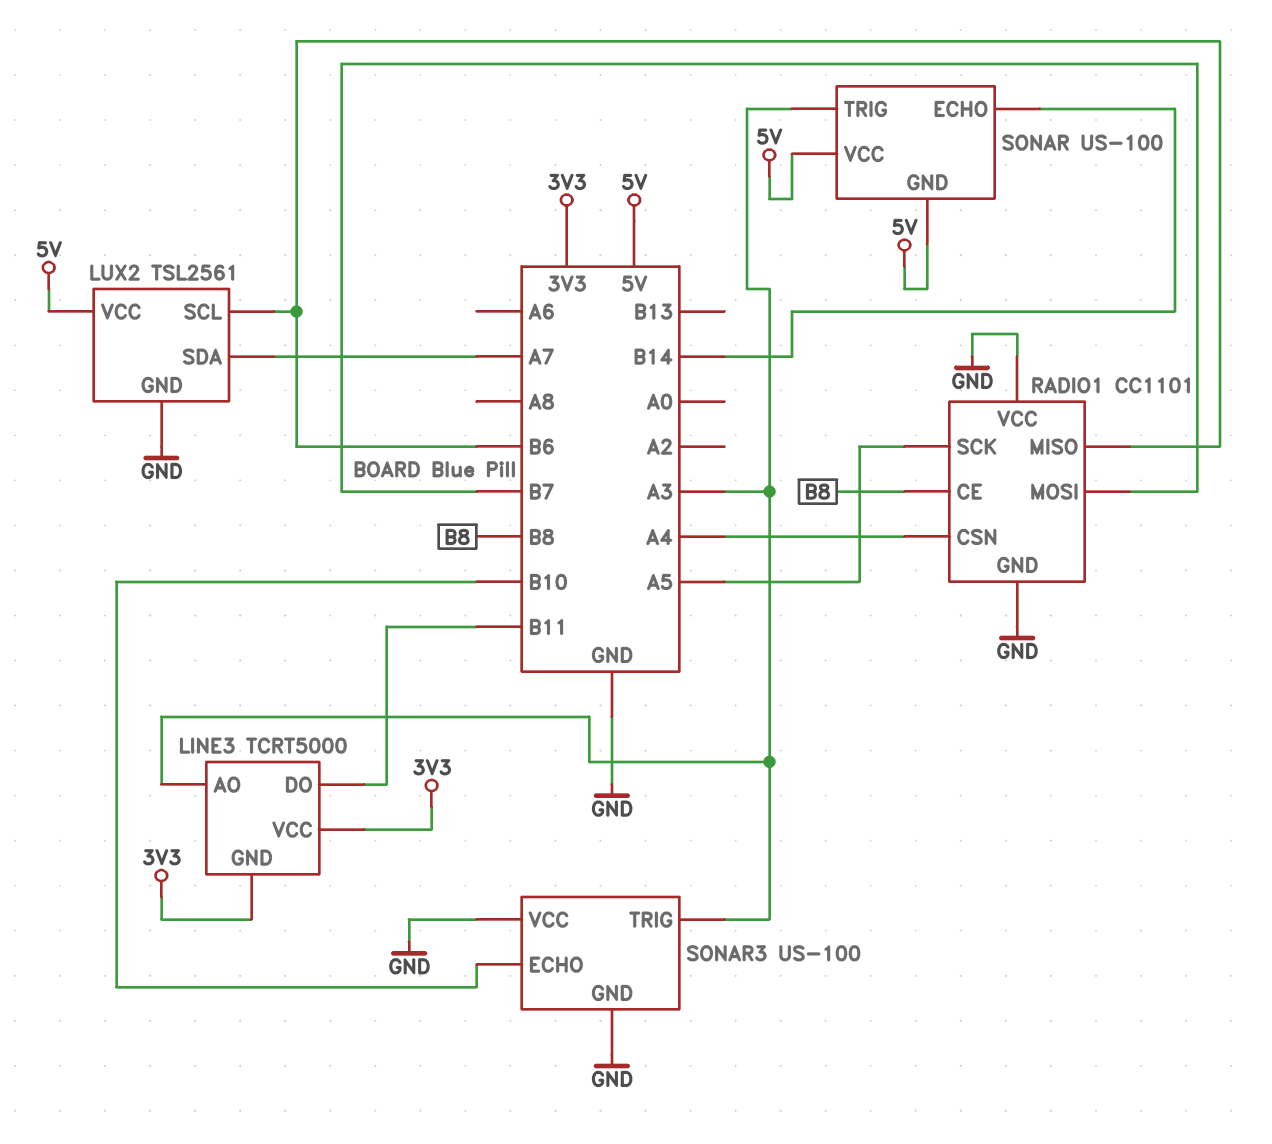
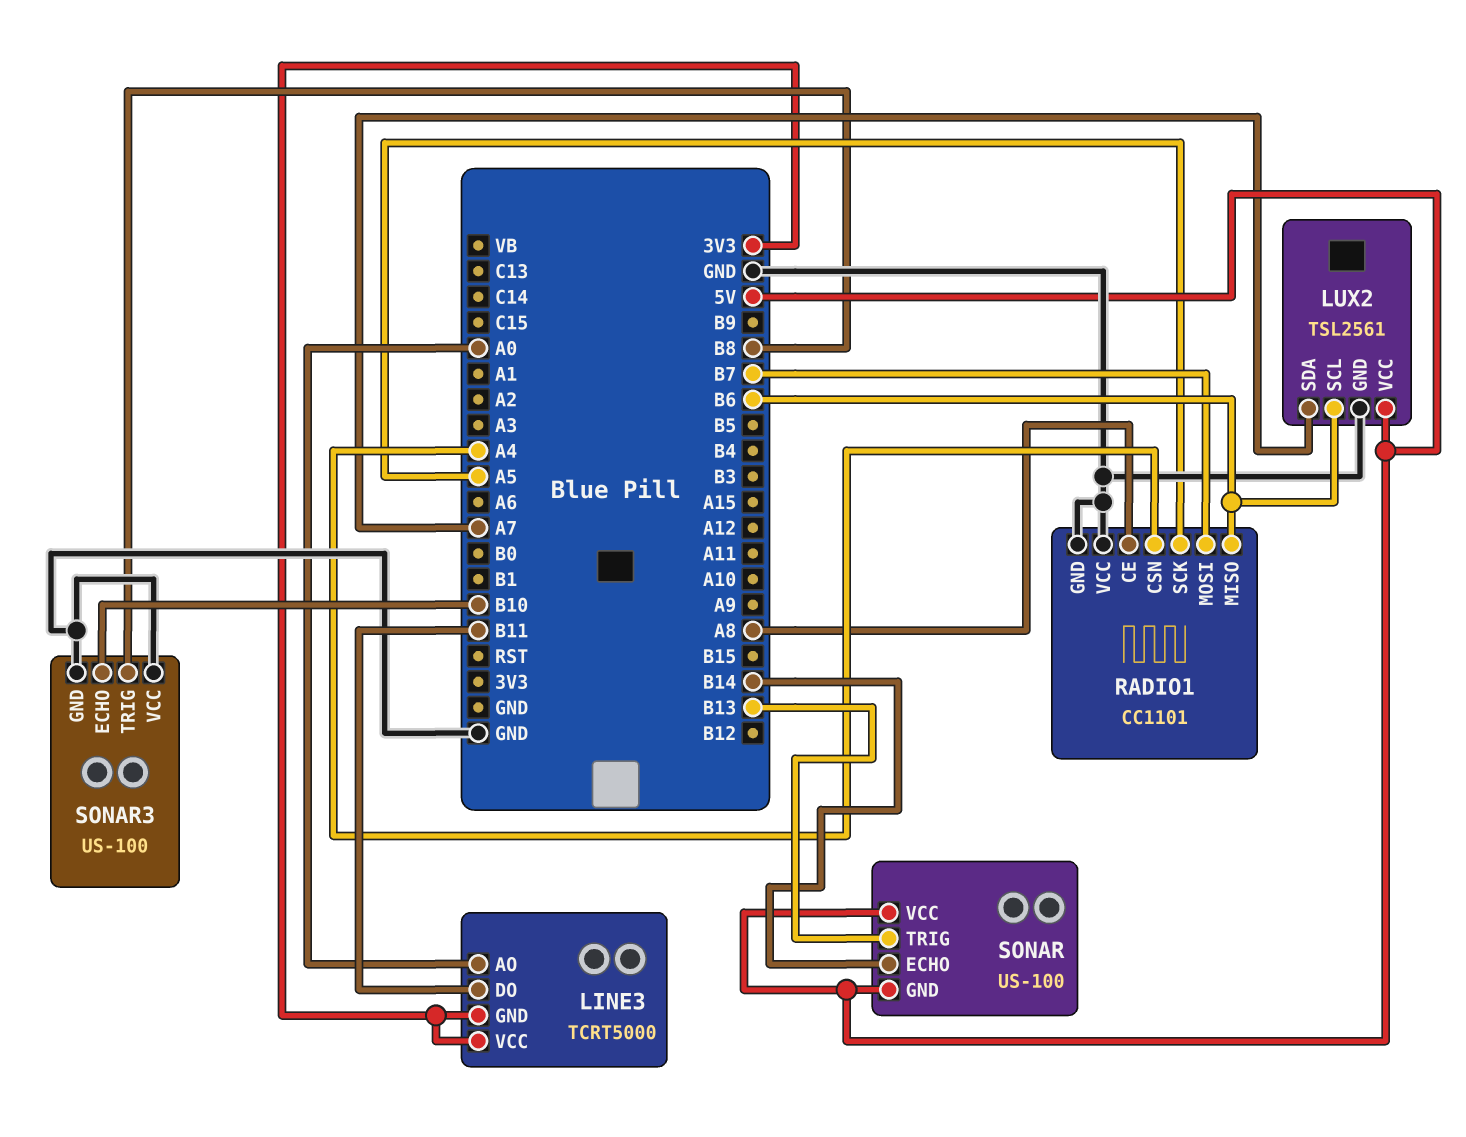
LINE3 pin AO: A3 -> A0
RADIO1 pin CE: B8 -> A8
SONAR pin TRIG: A3 -> B13
SONAR3 pin TRIG: A3 -> B8

